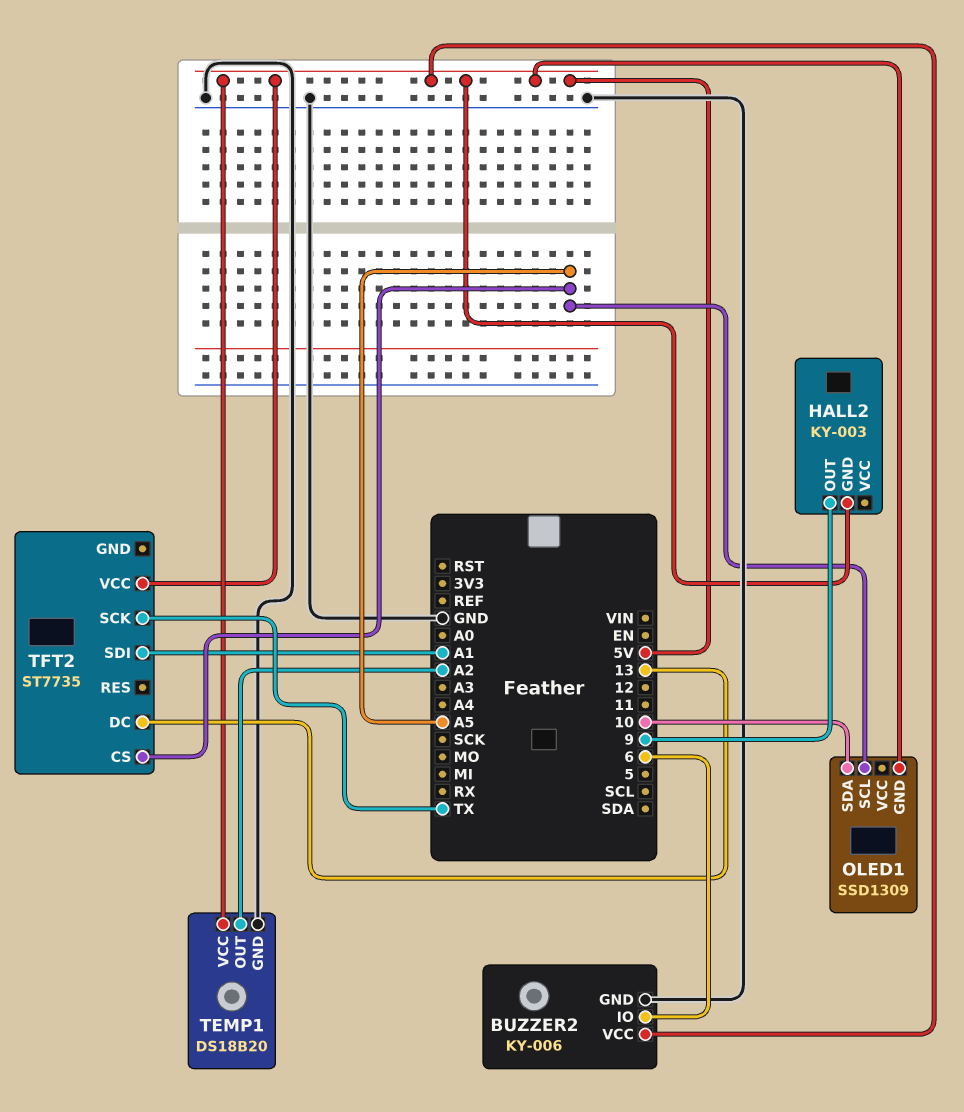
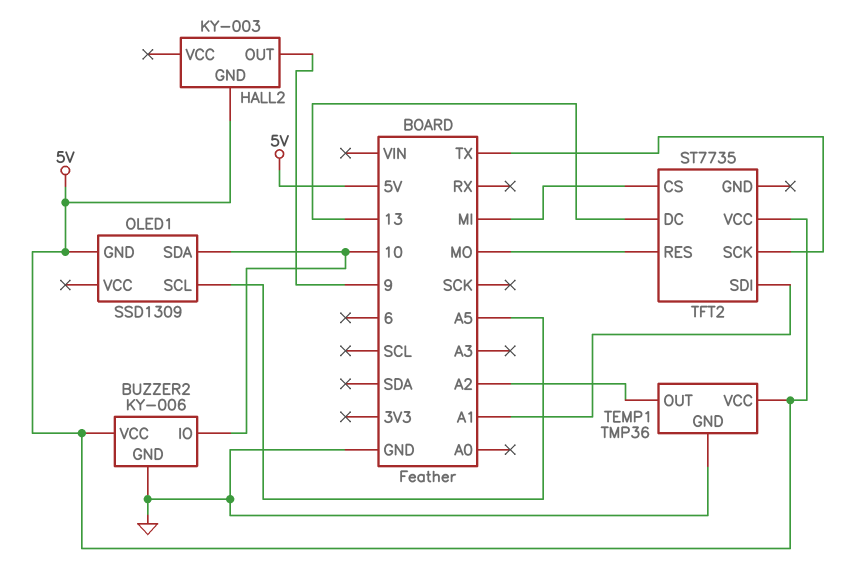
BUZZER2 pin IO: 6 -> 10
TEMP1: DS18B20 -> TMP36
TFT2 pin CS: A5 -> MI
TFT2 pin RES: none -> MO

